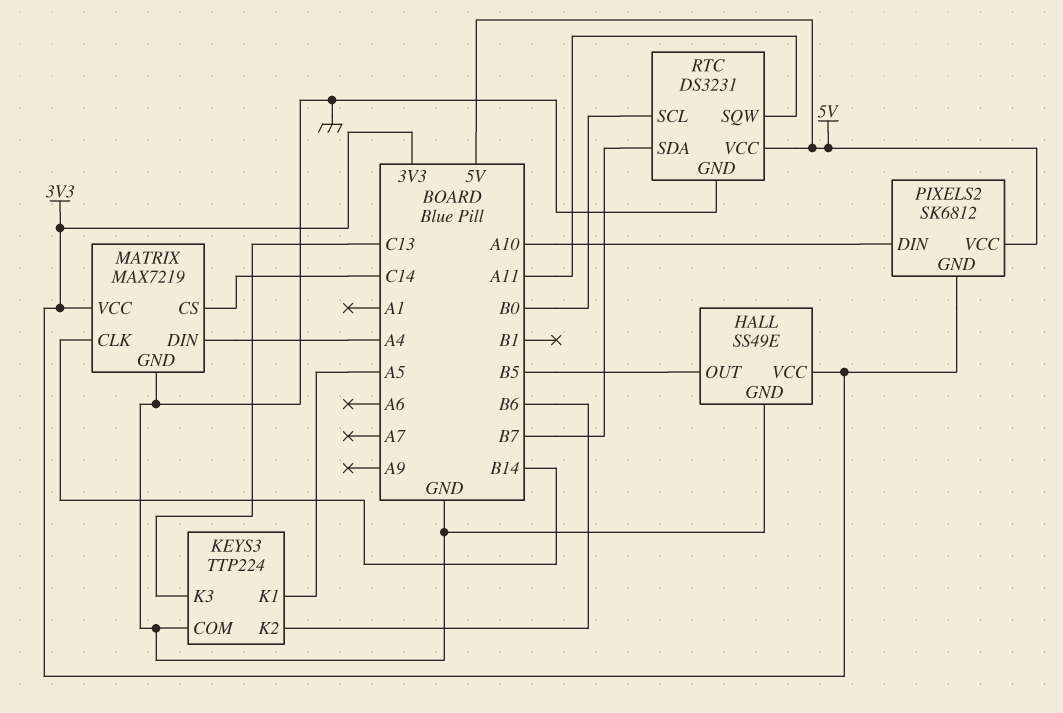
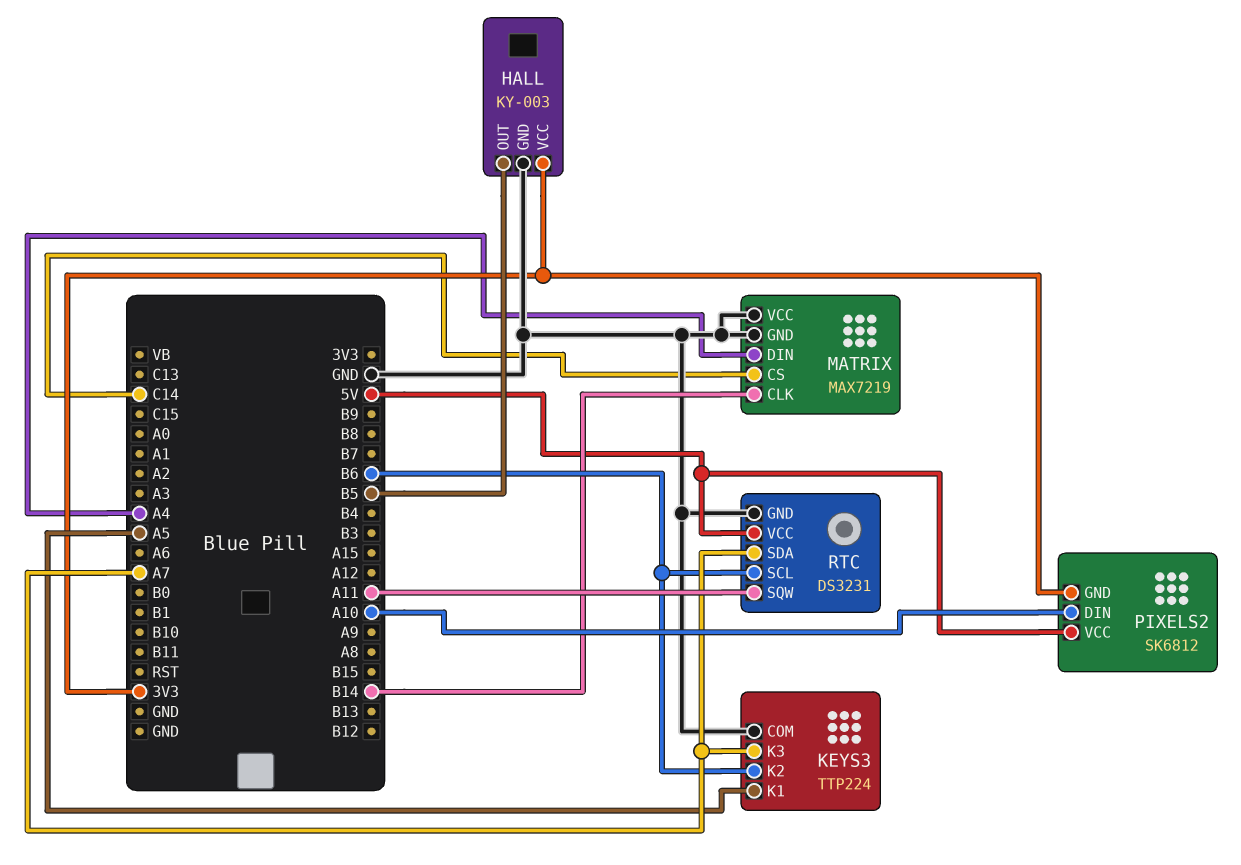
HALL: SS49E -> KY-003
KEYS3 pin K3: C13 -> A7
MATRIX pin VCC: 3V3 -> GND
RTC pin SCL: B0 -> B6
RTC pin SDA: B7 -> A7

